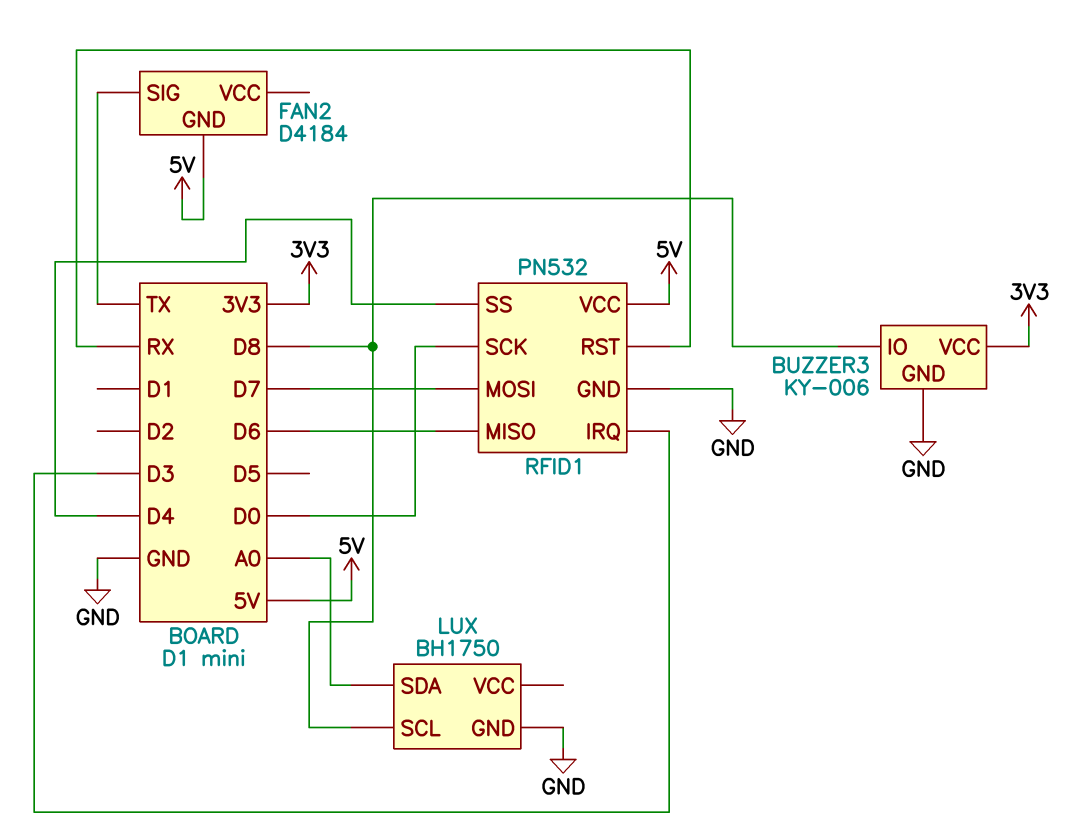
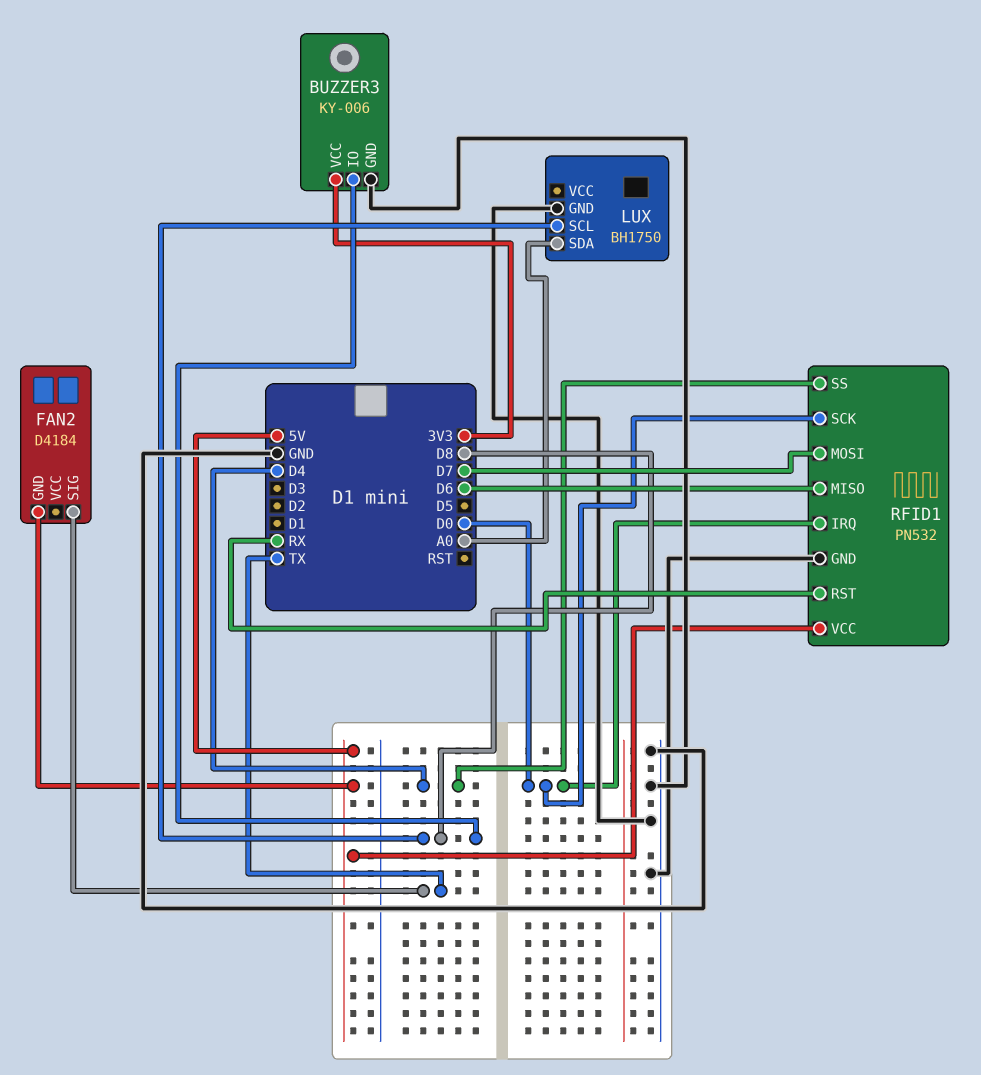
RFID1 pin IRQ: D3 -> D0

